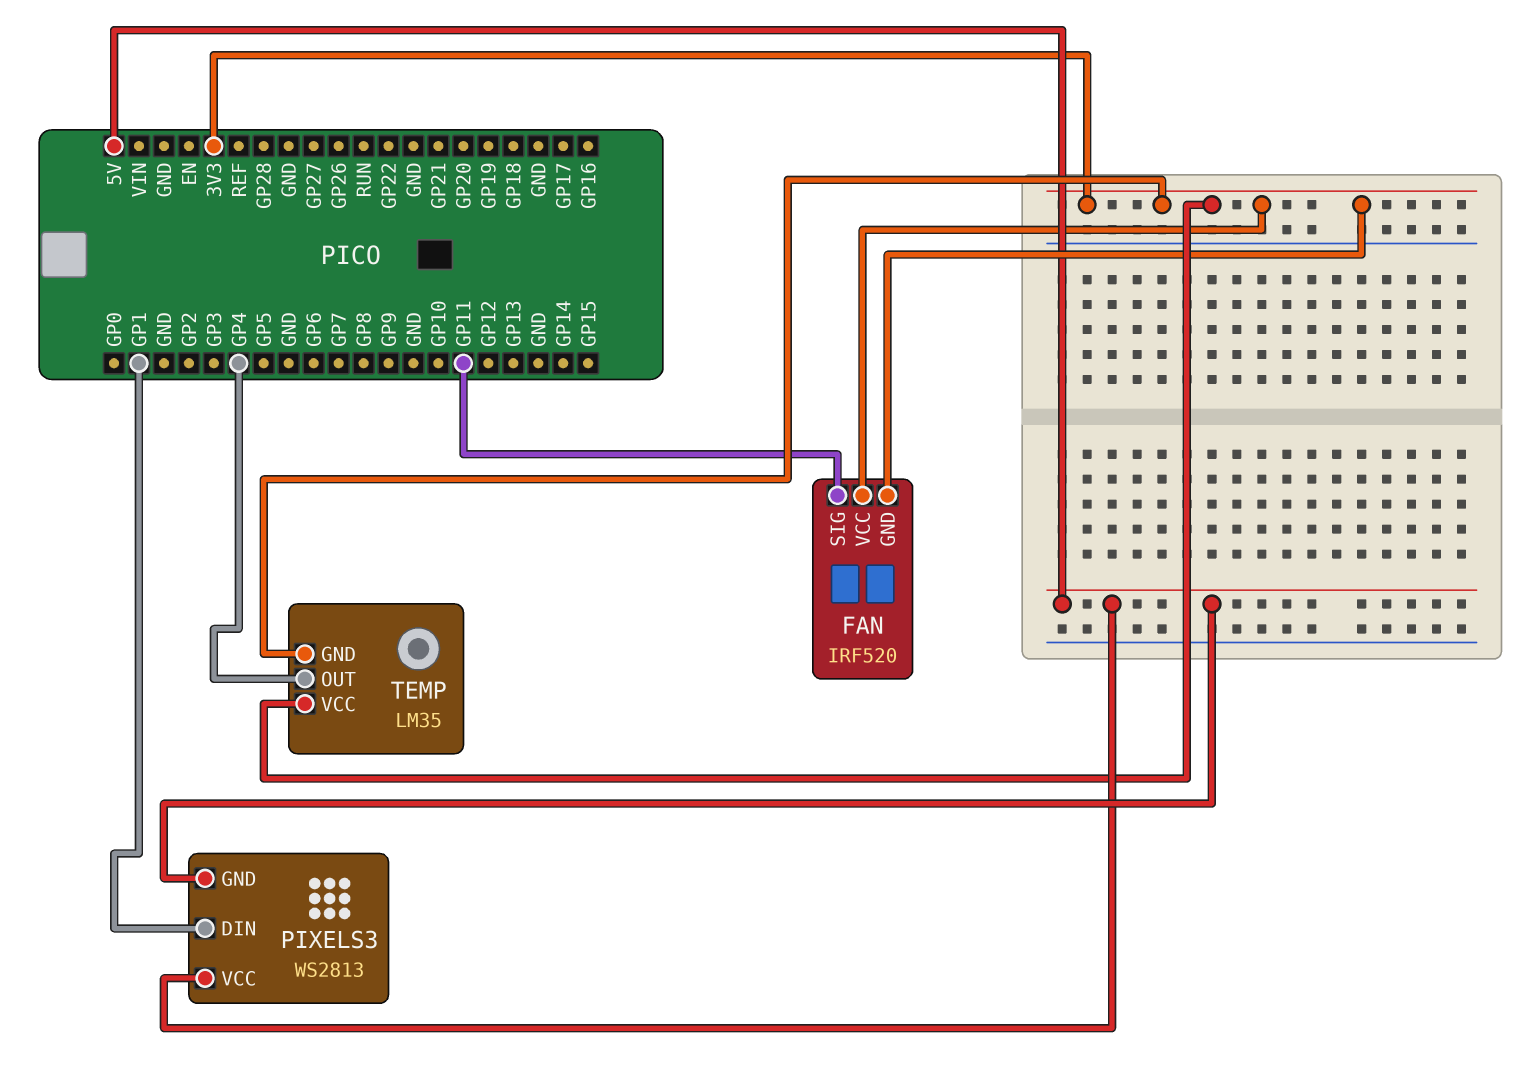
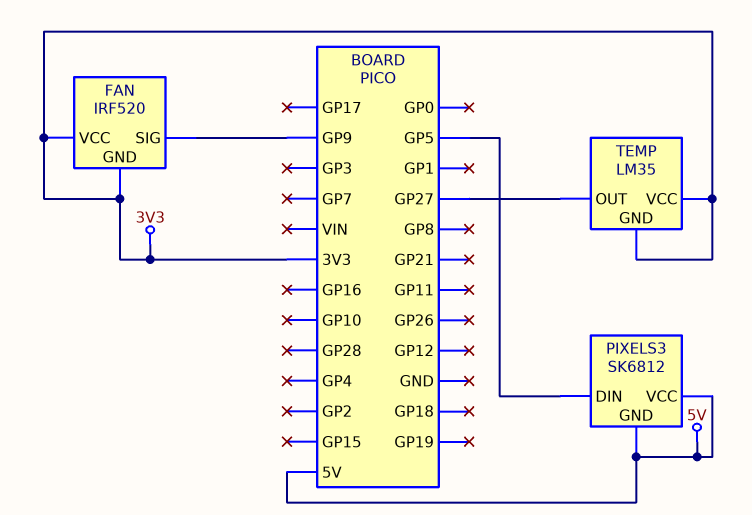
FAN pin SIG: GP11 -> GP9
PIXELS3: WS2813 -> SK6812
PIXELS3 pin DIN: GP1 -> GP5
TEMP pin OUT: GP4 -> GP27

